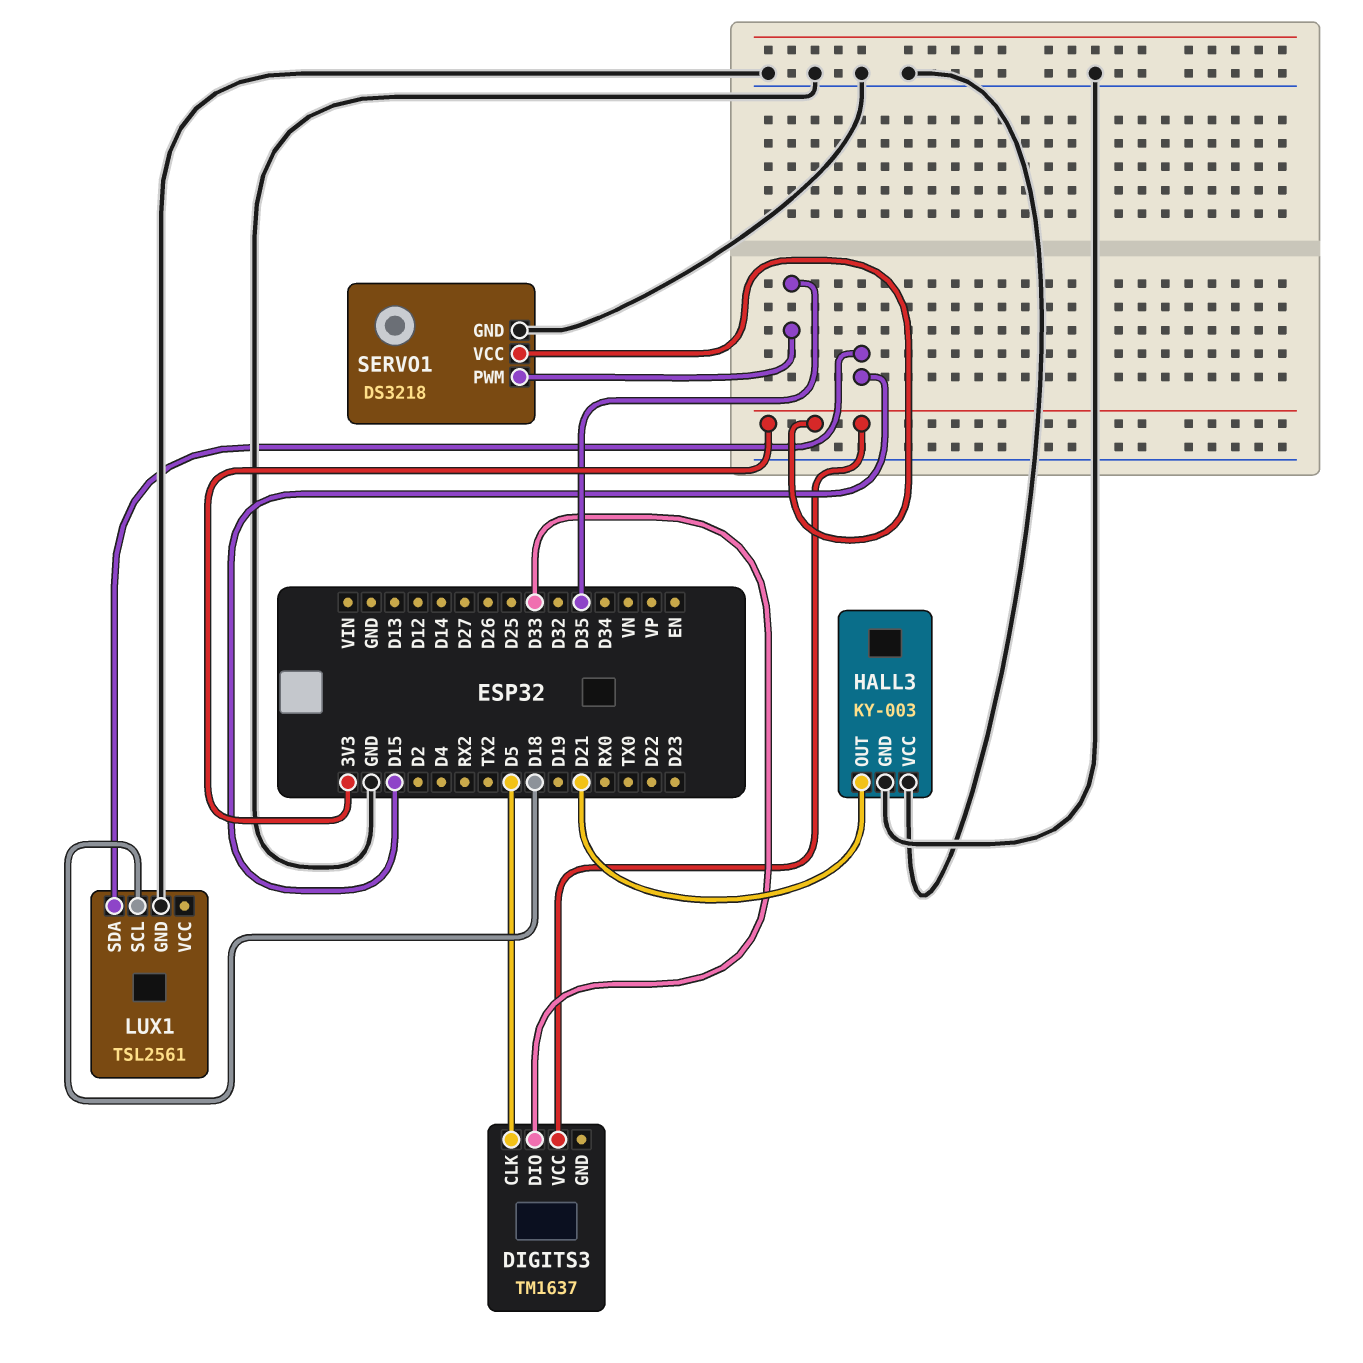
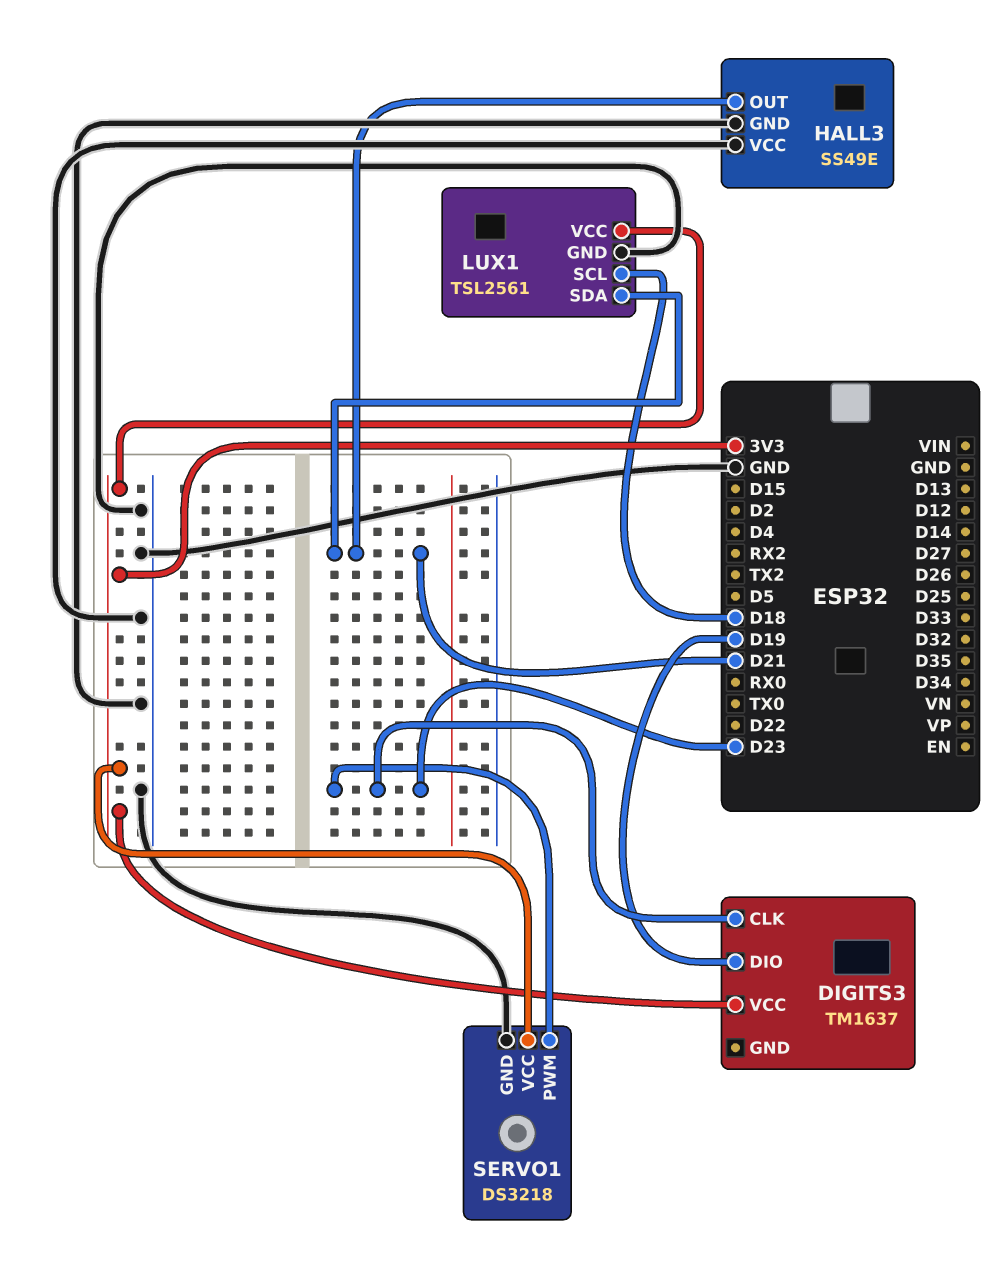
DIGITS3 pin CLK: D5 -> D23
DIGITS3 pin DIO: D33 -> D19
HALL3: KY-003 -> SS49E
LUX1 pin SDA: D15 -> D21
LUX1 pin VCC: none -> 3V3
SERVO1 pin PWM: D35 -> D23

